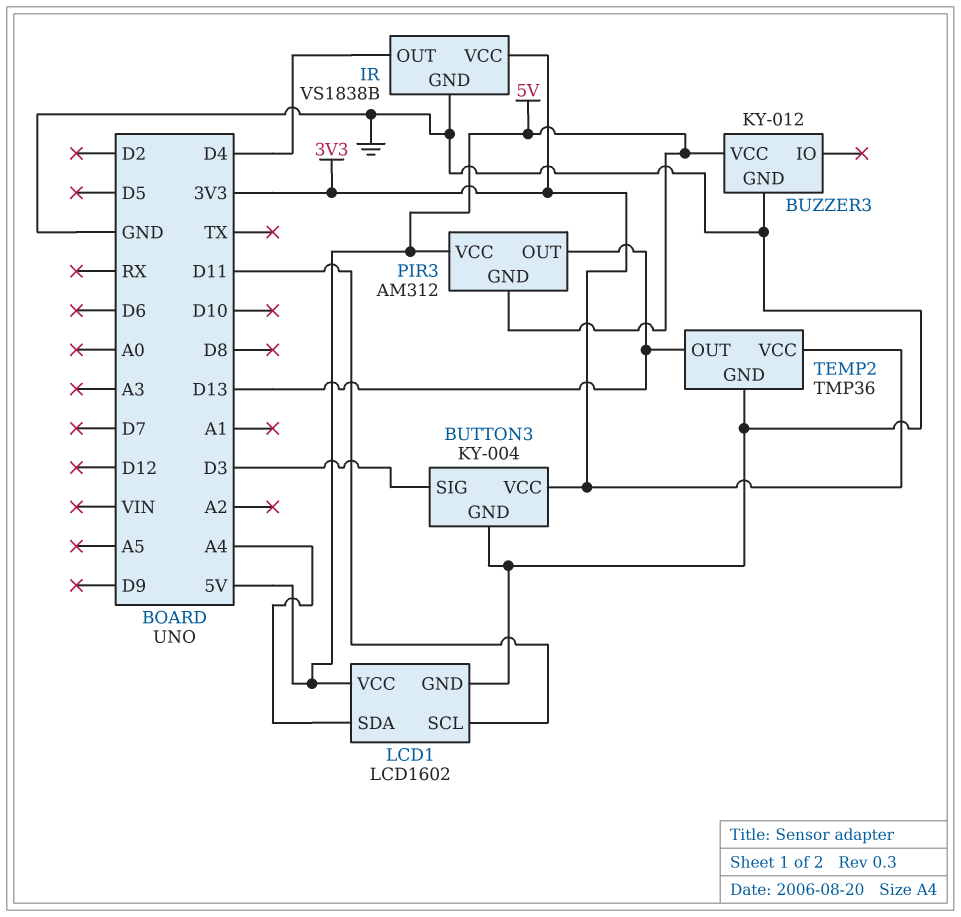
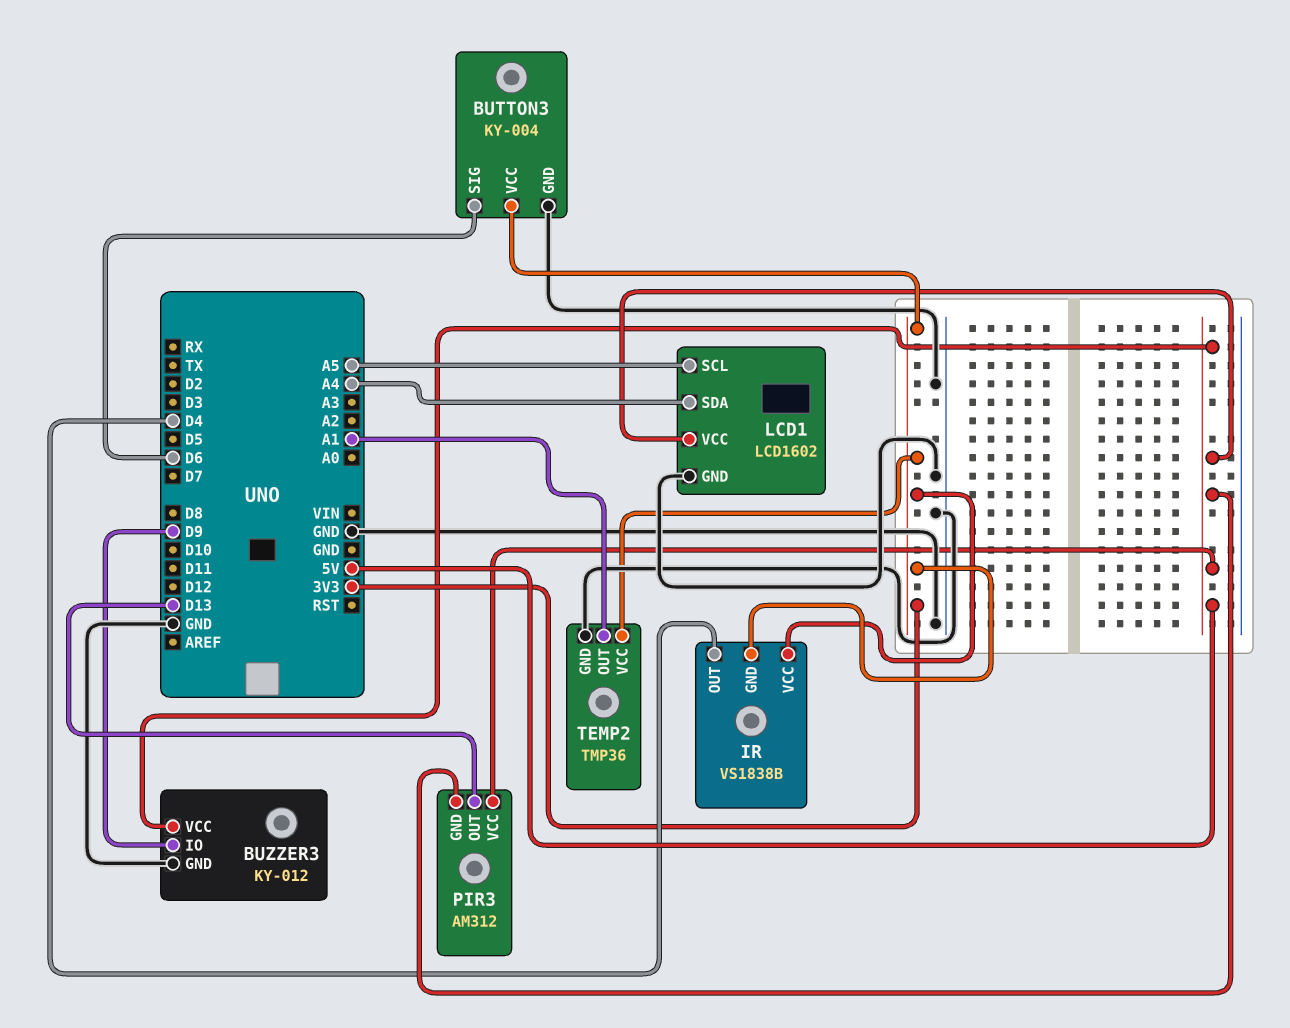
BUTTON3 pin SIG: D3 -> D6
BUZZER3 pin IO: none -> D9
IR pin GND: GND -> 3V3
LCD1 pin SCL: D11 -> A5
TEMP2 pin OUT: D13 -> A1

